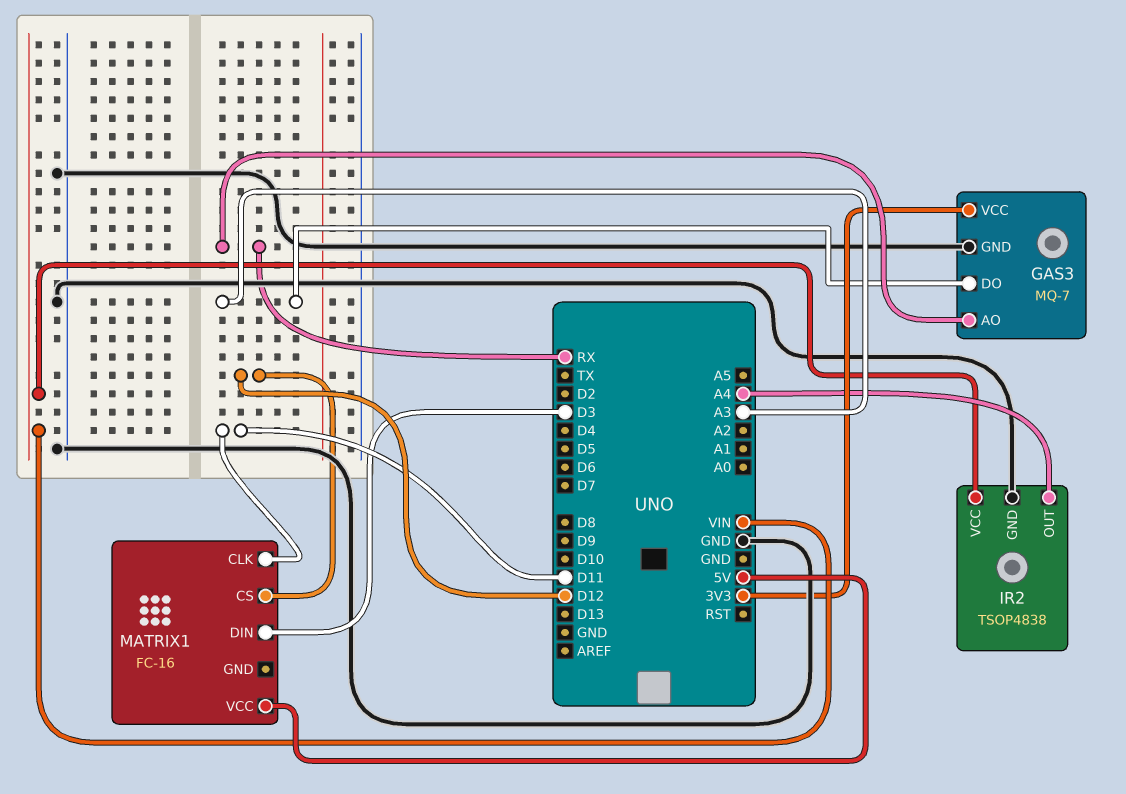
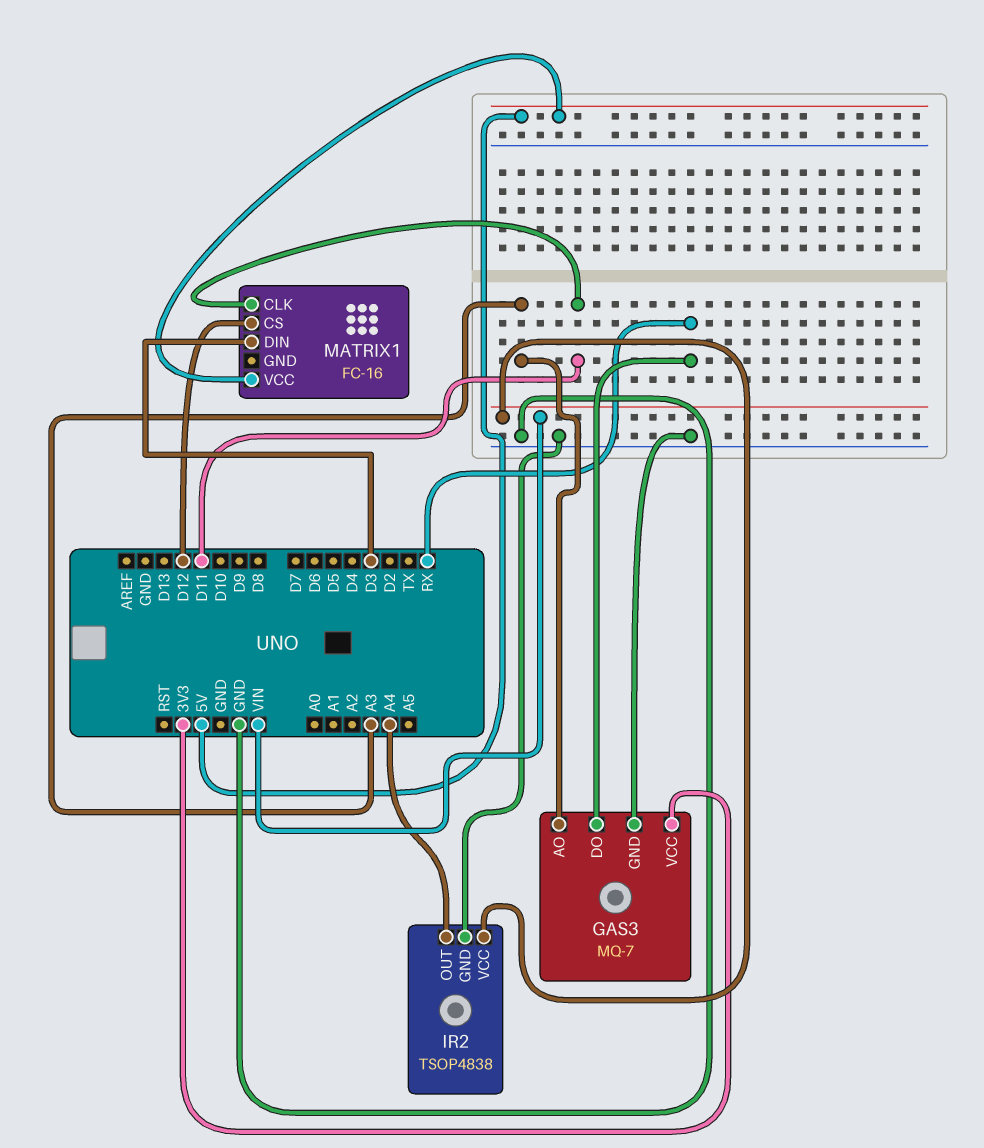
GAS3 pin AO: RX -> A3
GAS3 pin DO: A3 -> RX

